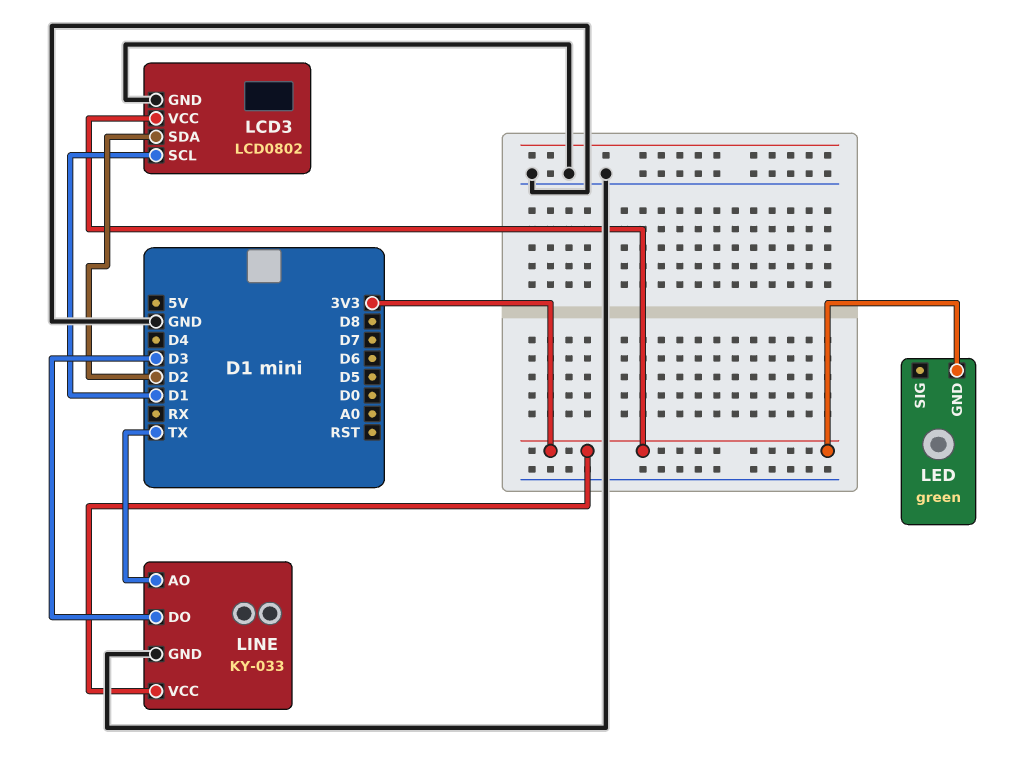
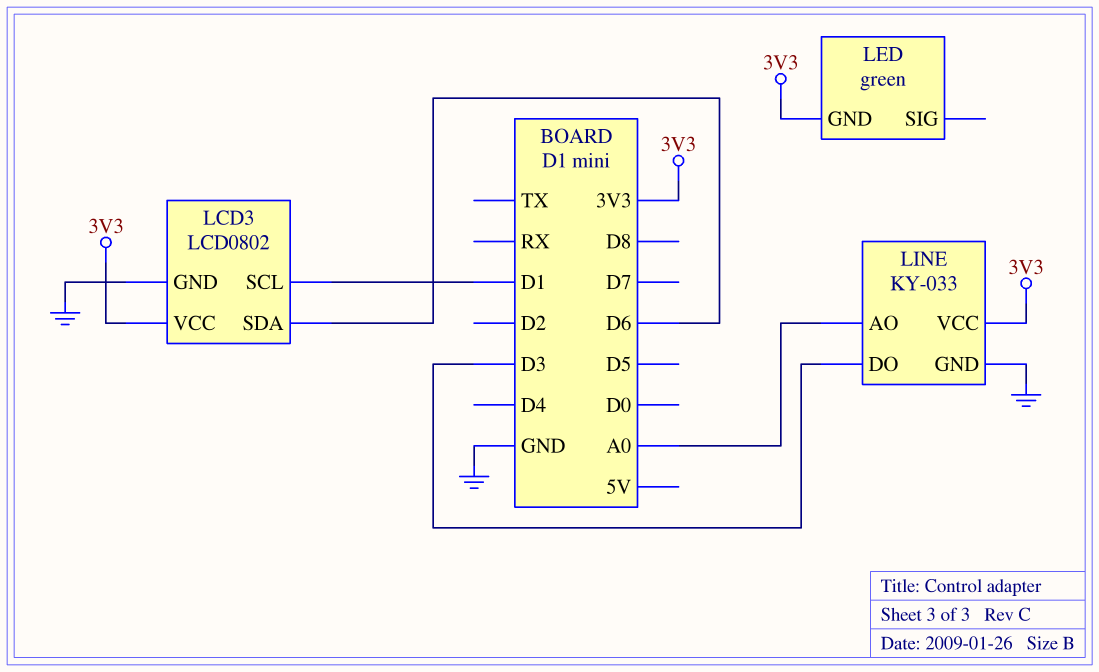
LCD3 pin SDA: D2 -> D6
LINE pin AO: TX -> A0

